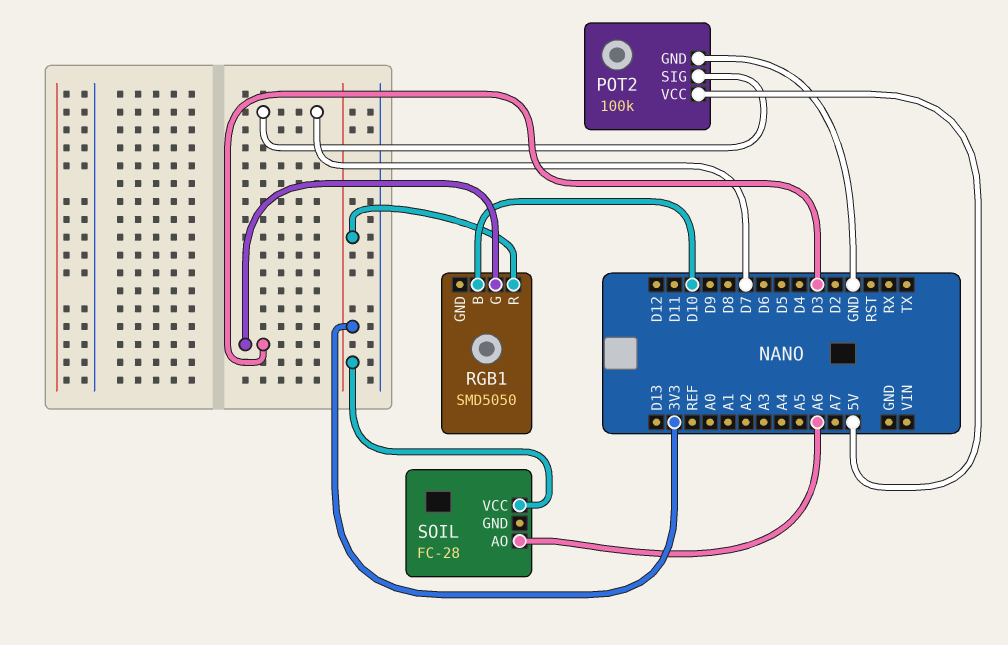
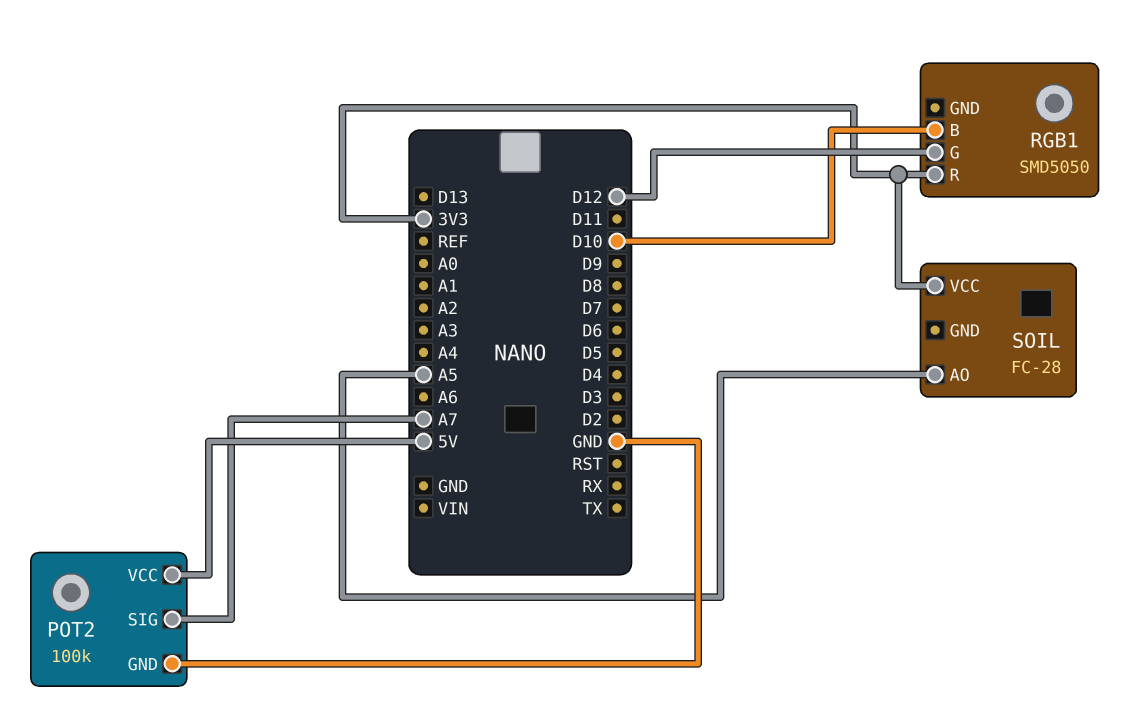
POT2 pin SIG: D7 -> A7
RGB1 pin G: D3 -> D12
SOIL pin AO: A6 -> A5

